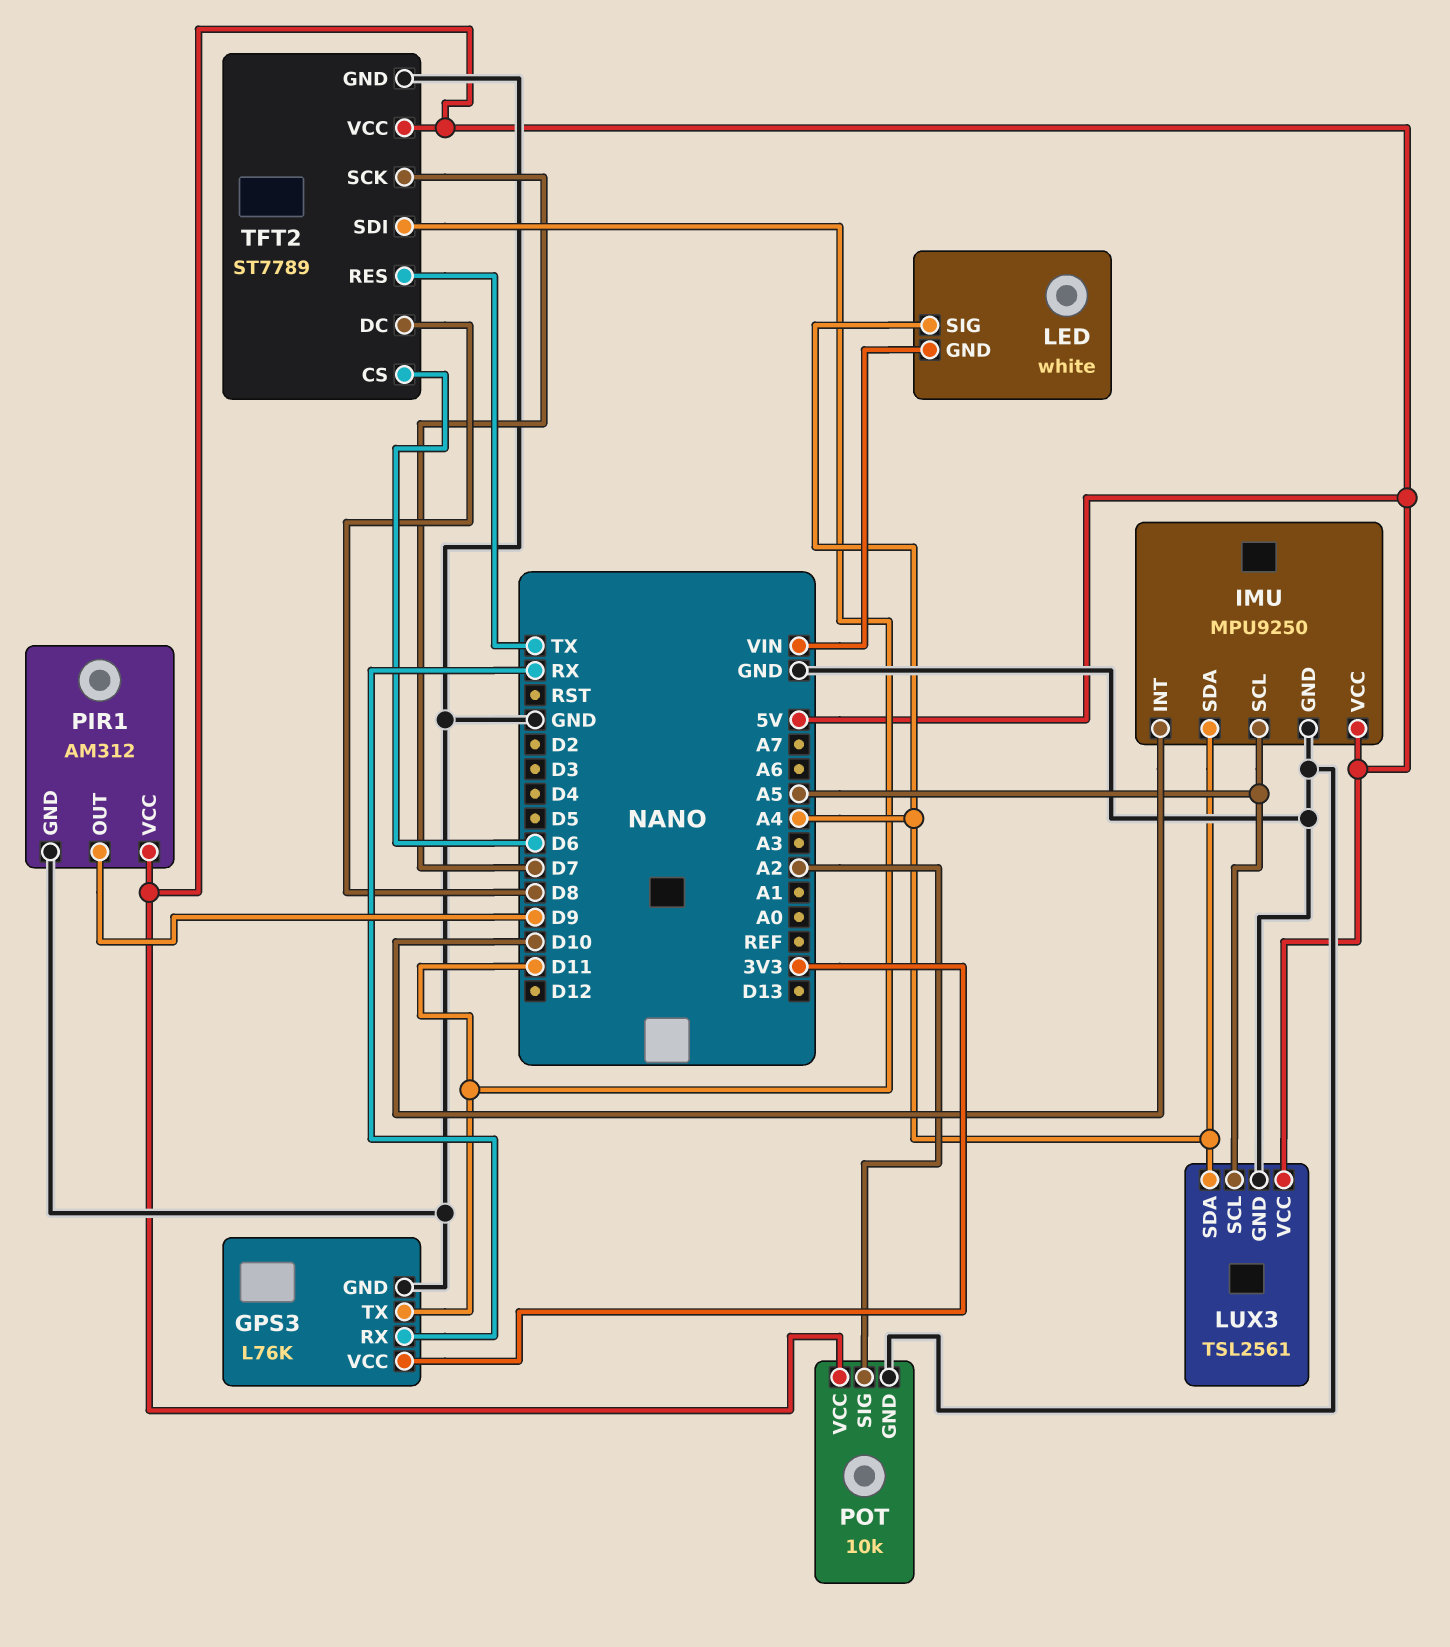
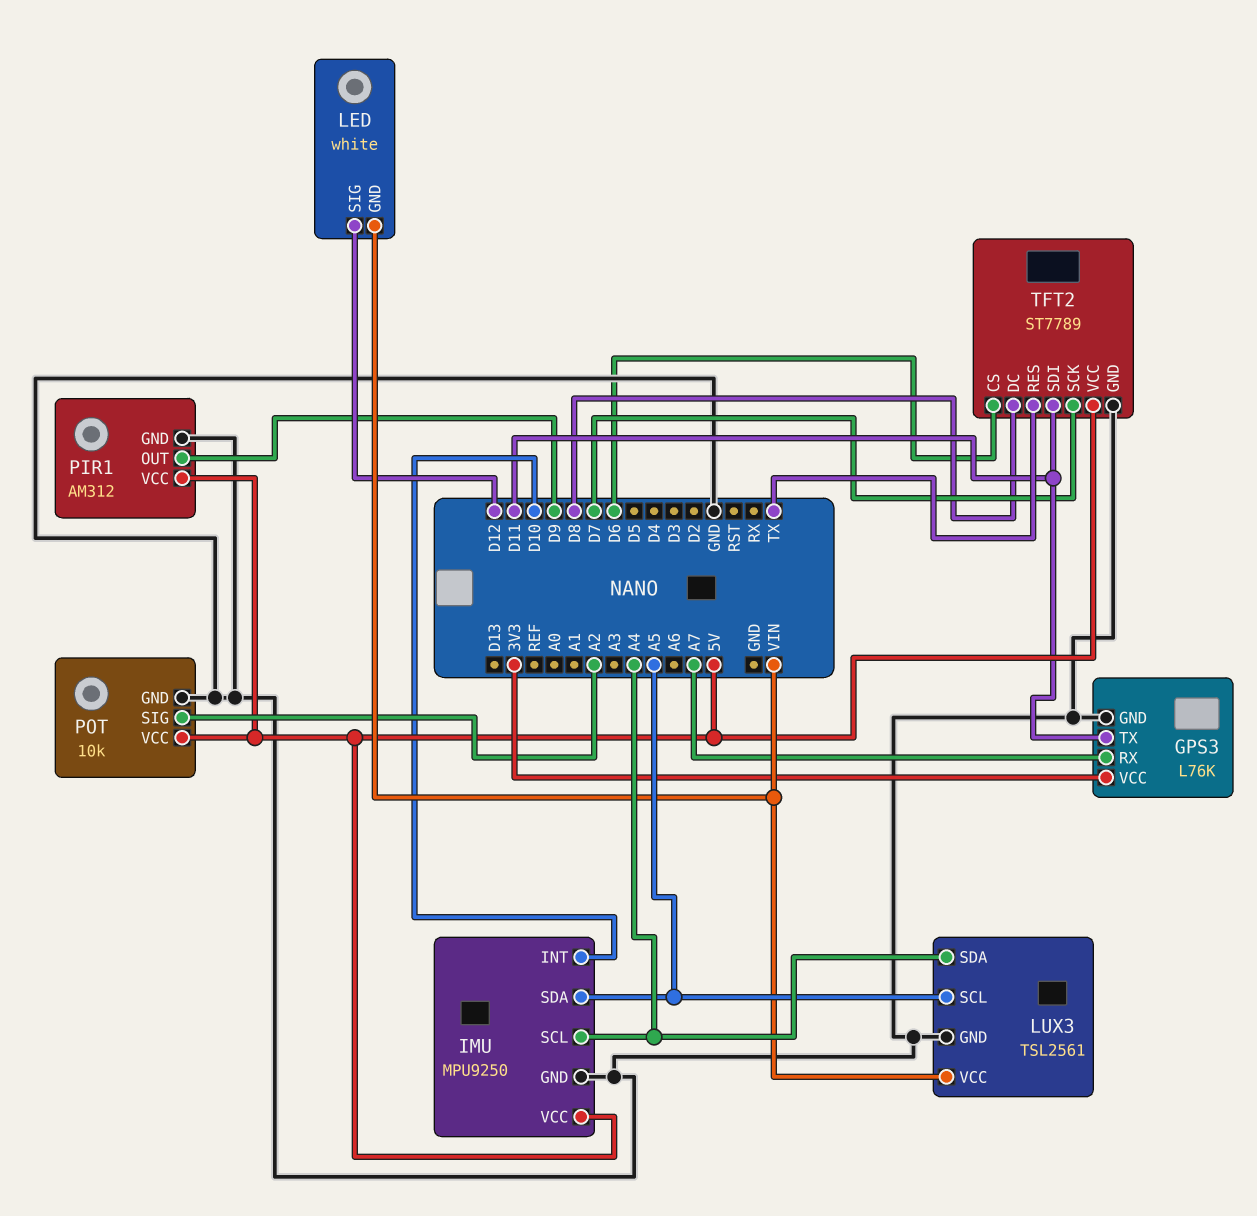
GPS3 pin RX: RX -> A7
IMU pin SCL: A5 -> A4
IMU pin SDA: A4 -> A5
LED pin SIG: A4 -> D12
LUX3 pin VCC: 5V -> VIN

